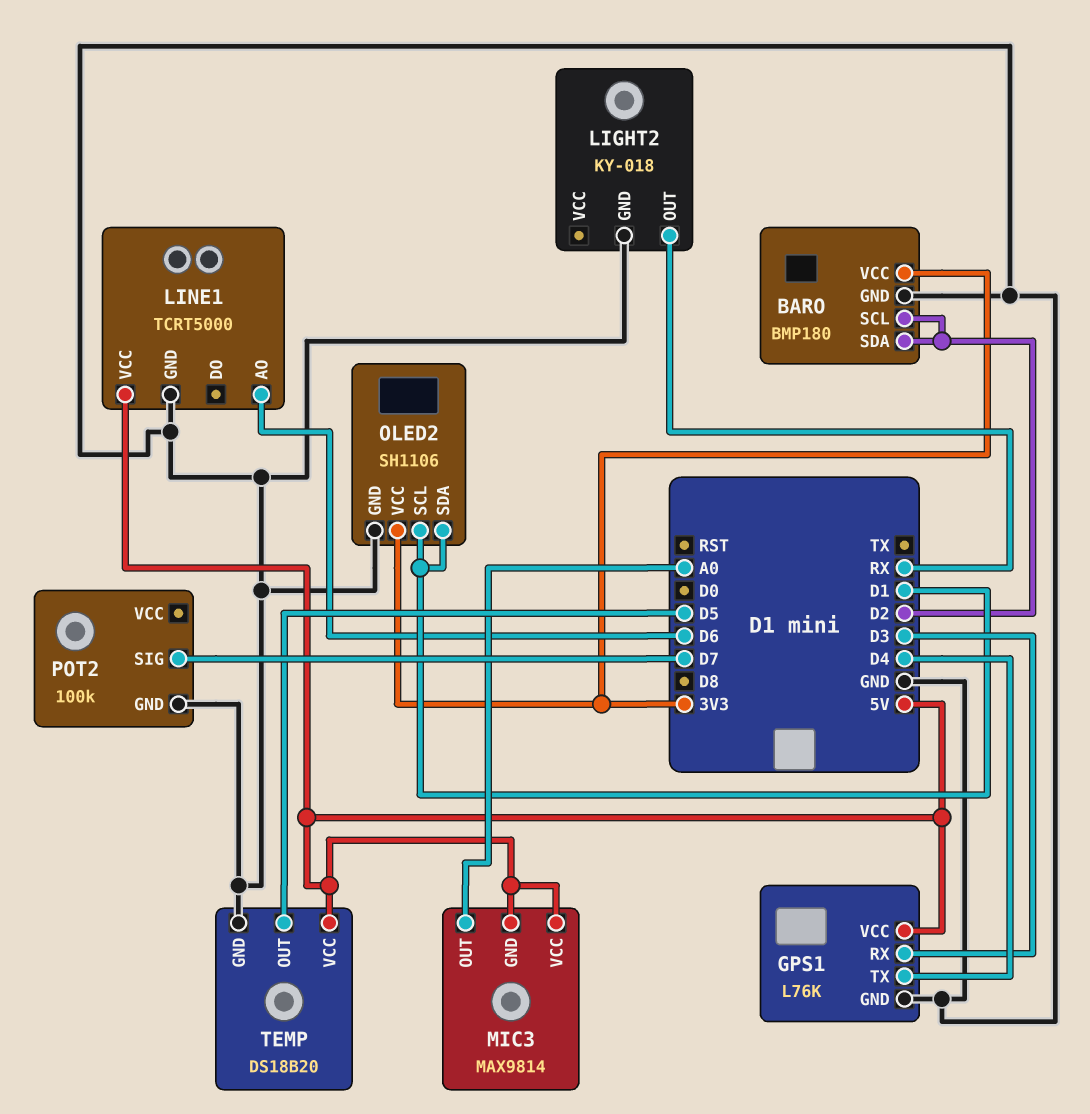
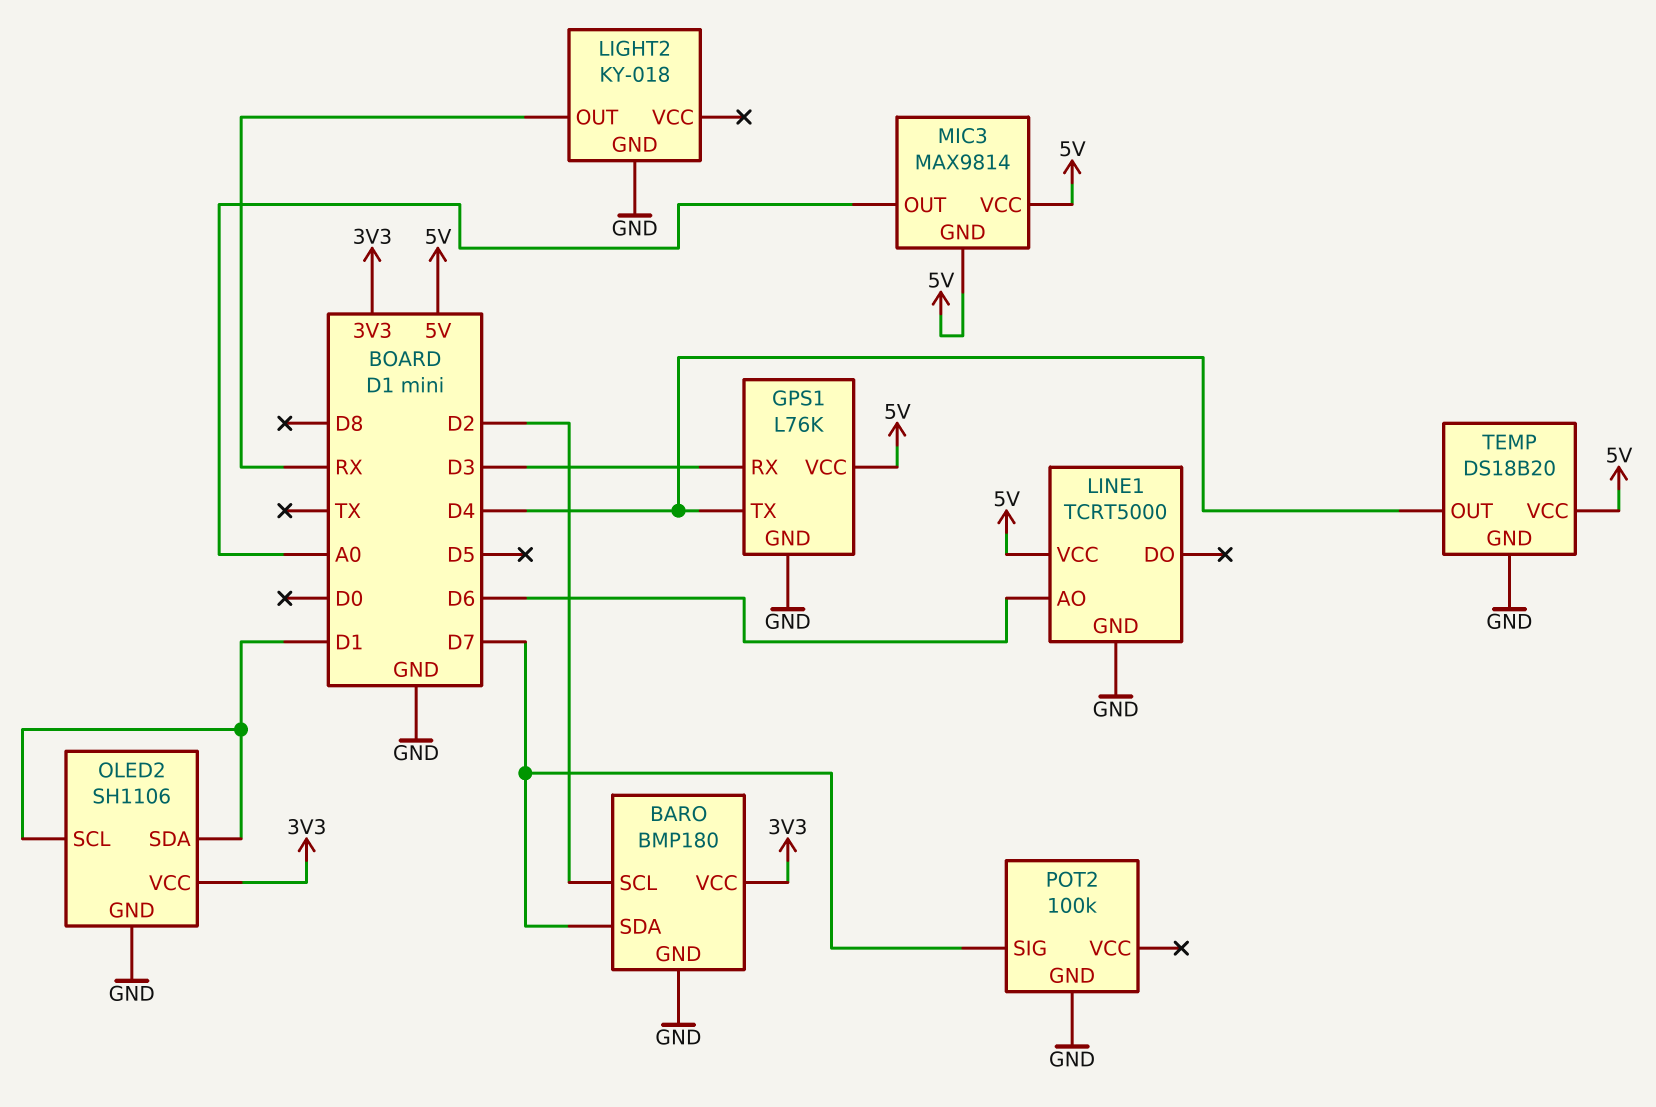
BARO pin SDA: D2 -> D7
TEMP pin OUT: D5 -> D4

